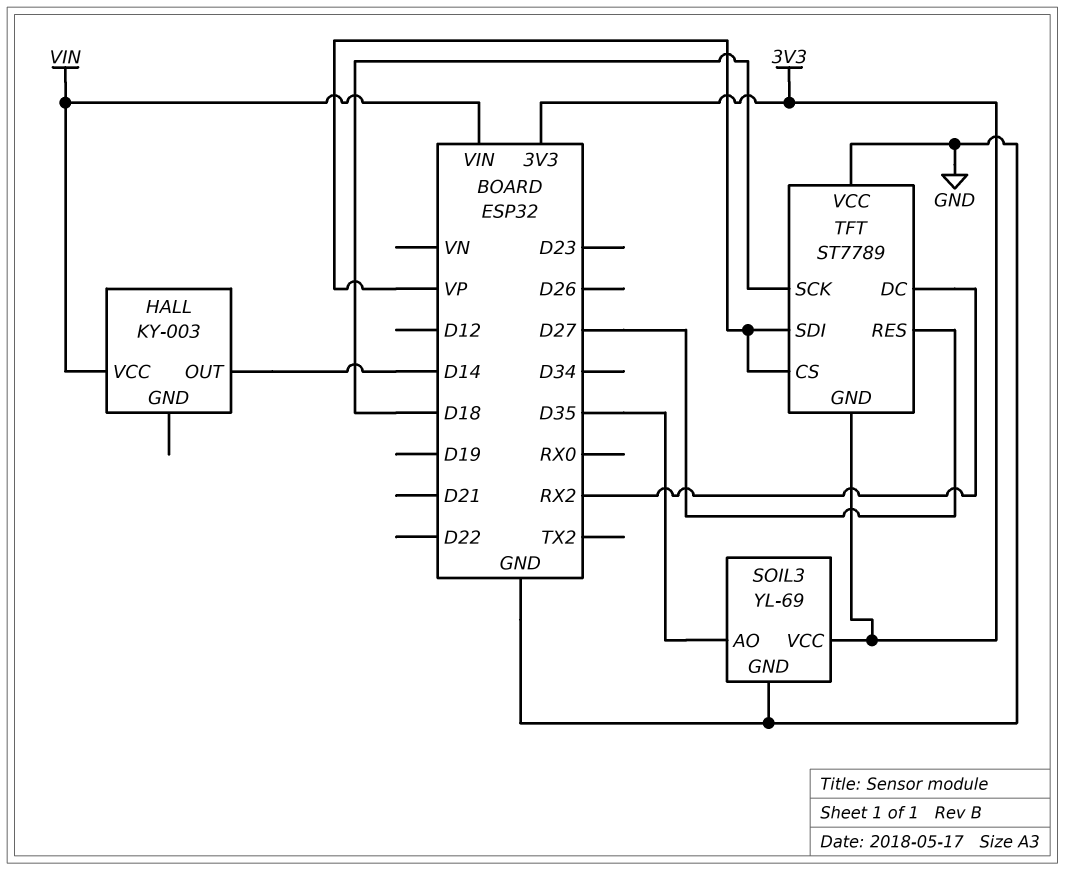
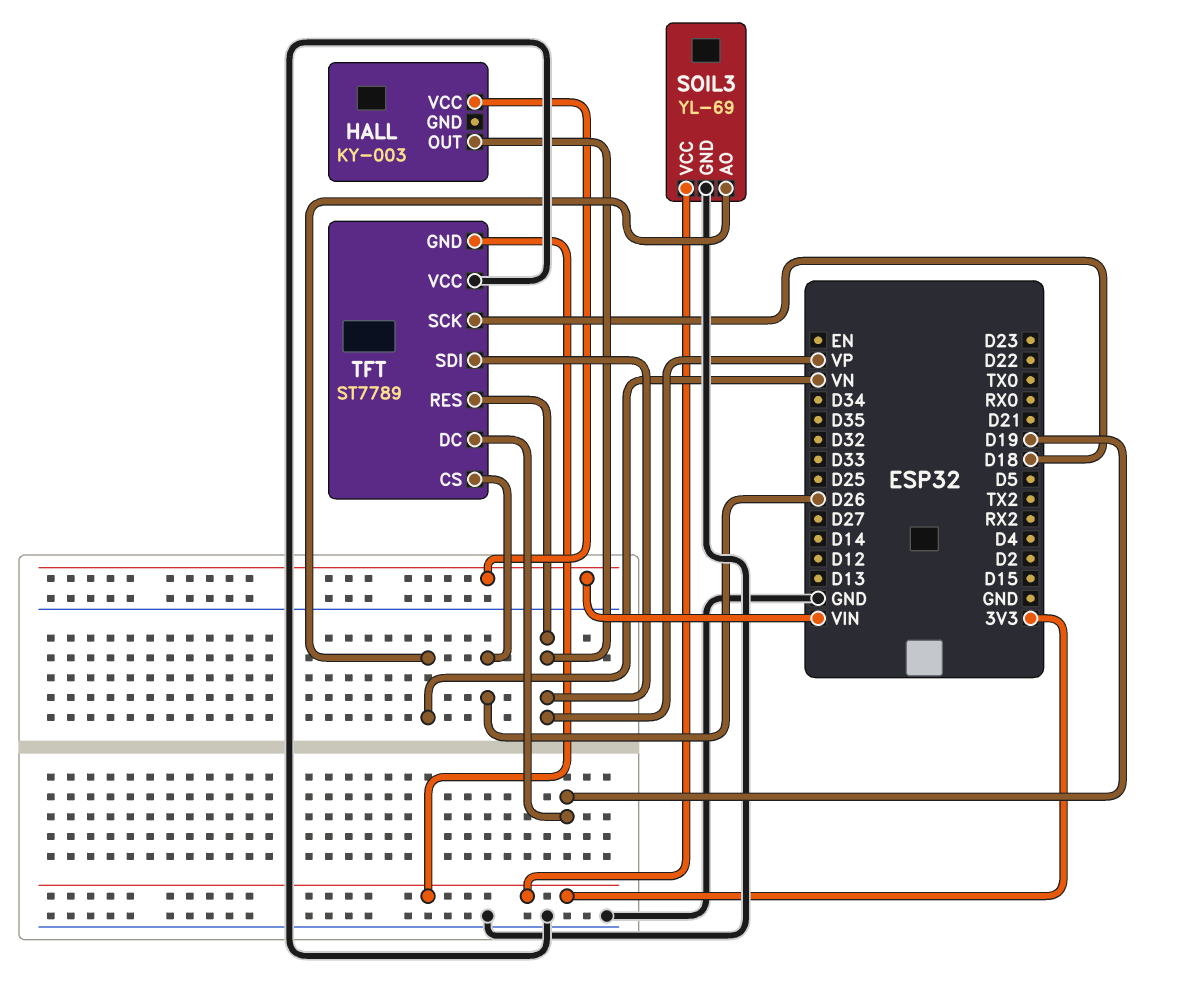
HALL pin OUT: D14 -> VP
SOIL3 pin AO: D35 -> VN
TFT pin CS: VP -> D26
TFT pin DC: RX2 -> D19
TFT pin RES: D27 -> VP

